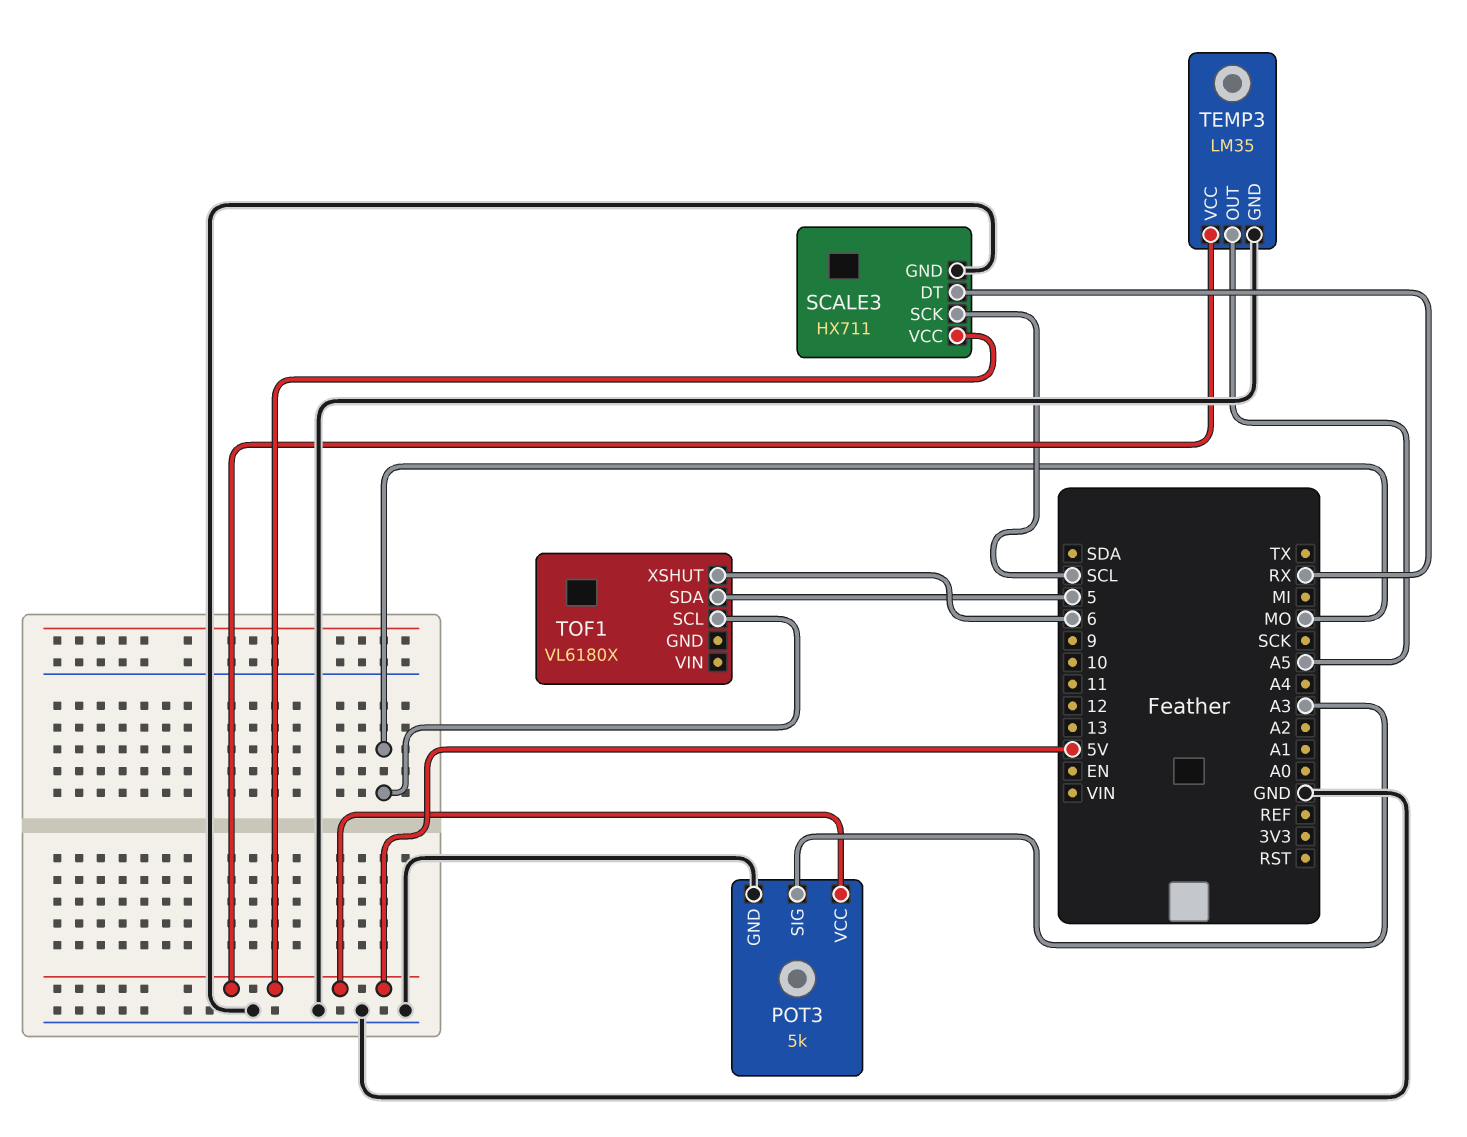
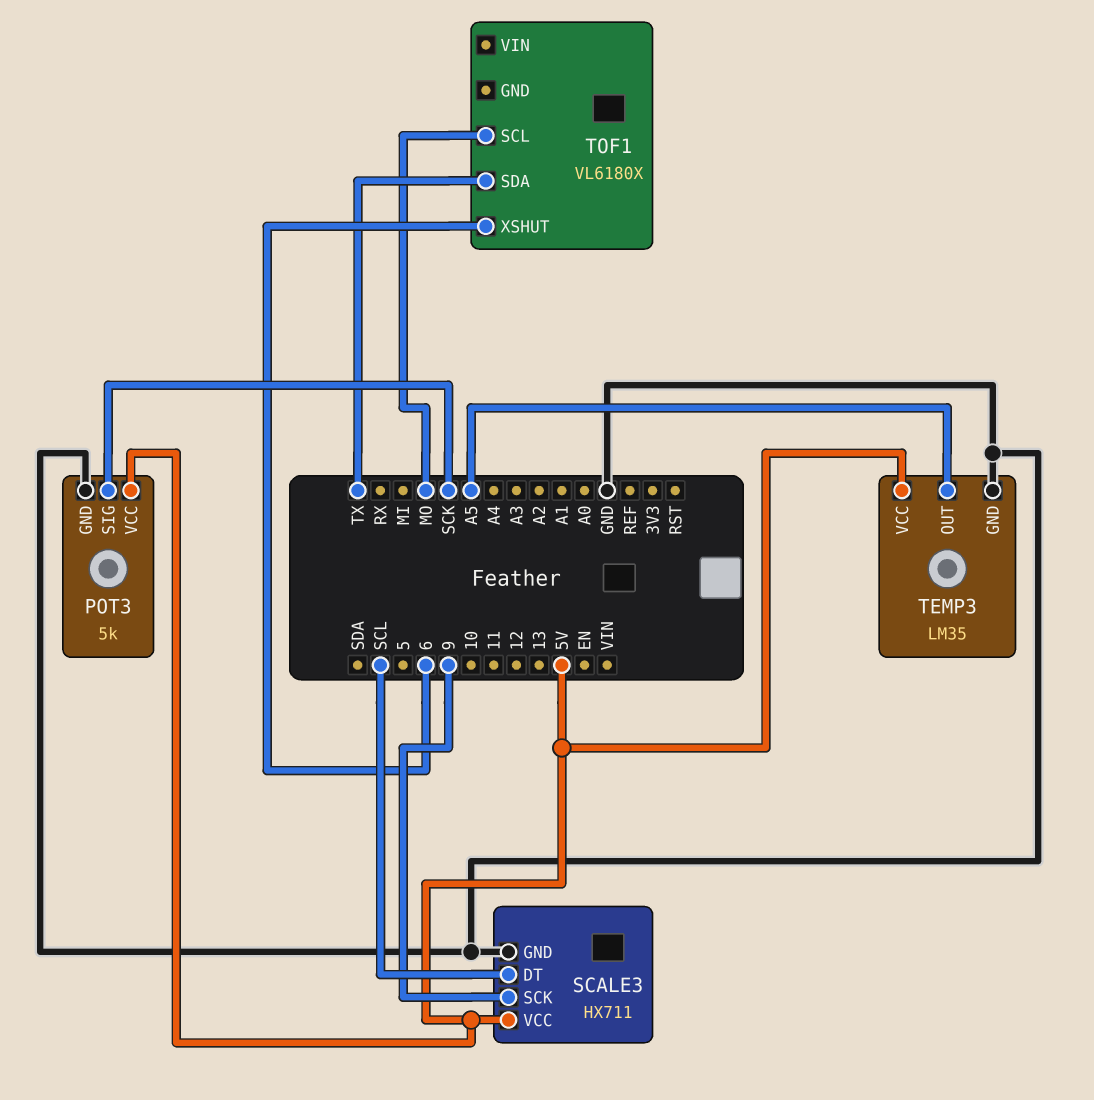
POT3 pin SIG: A3 -> SCK
SCALE3 pin DT: RX -> SCL
SCALE3 pin SCK: SCL -> 9
TOF1 pin SDA: 5 -> TX

